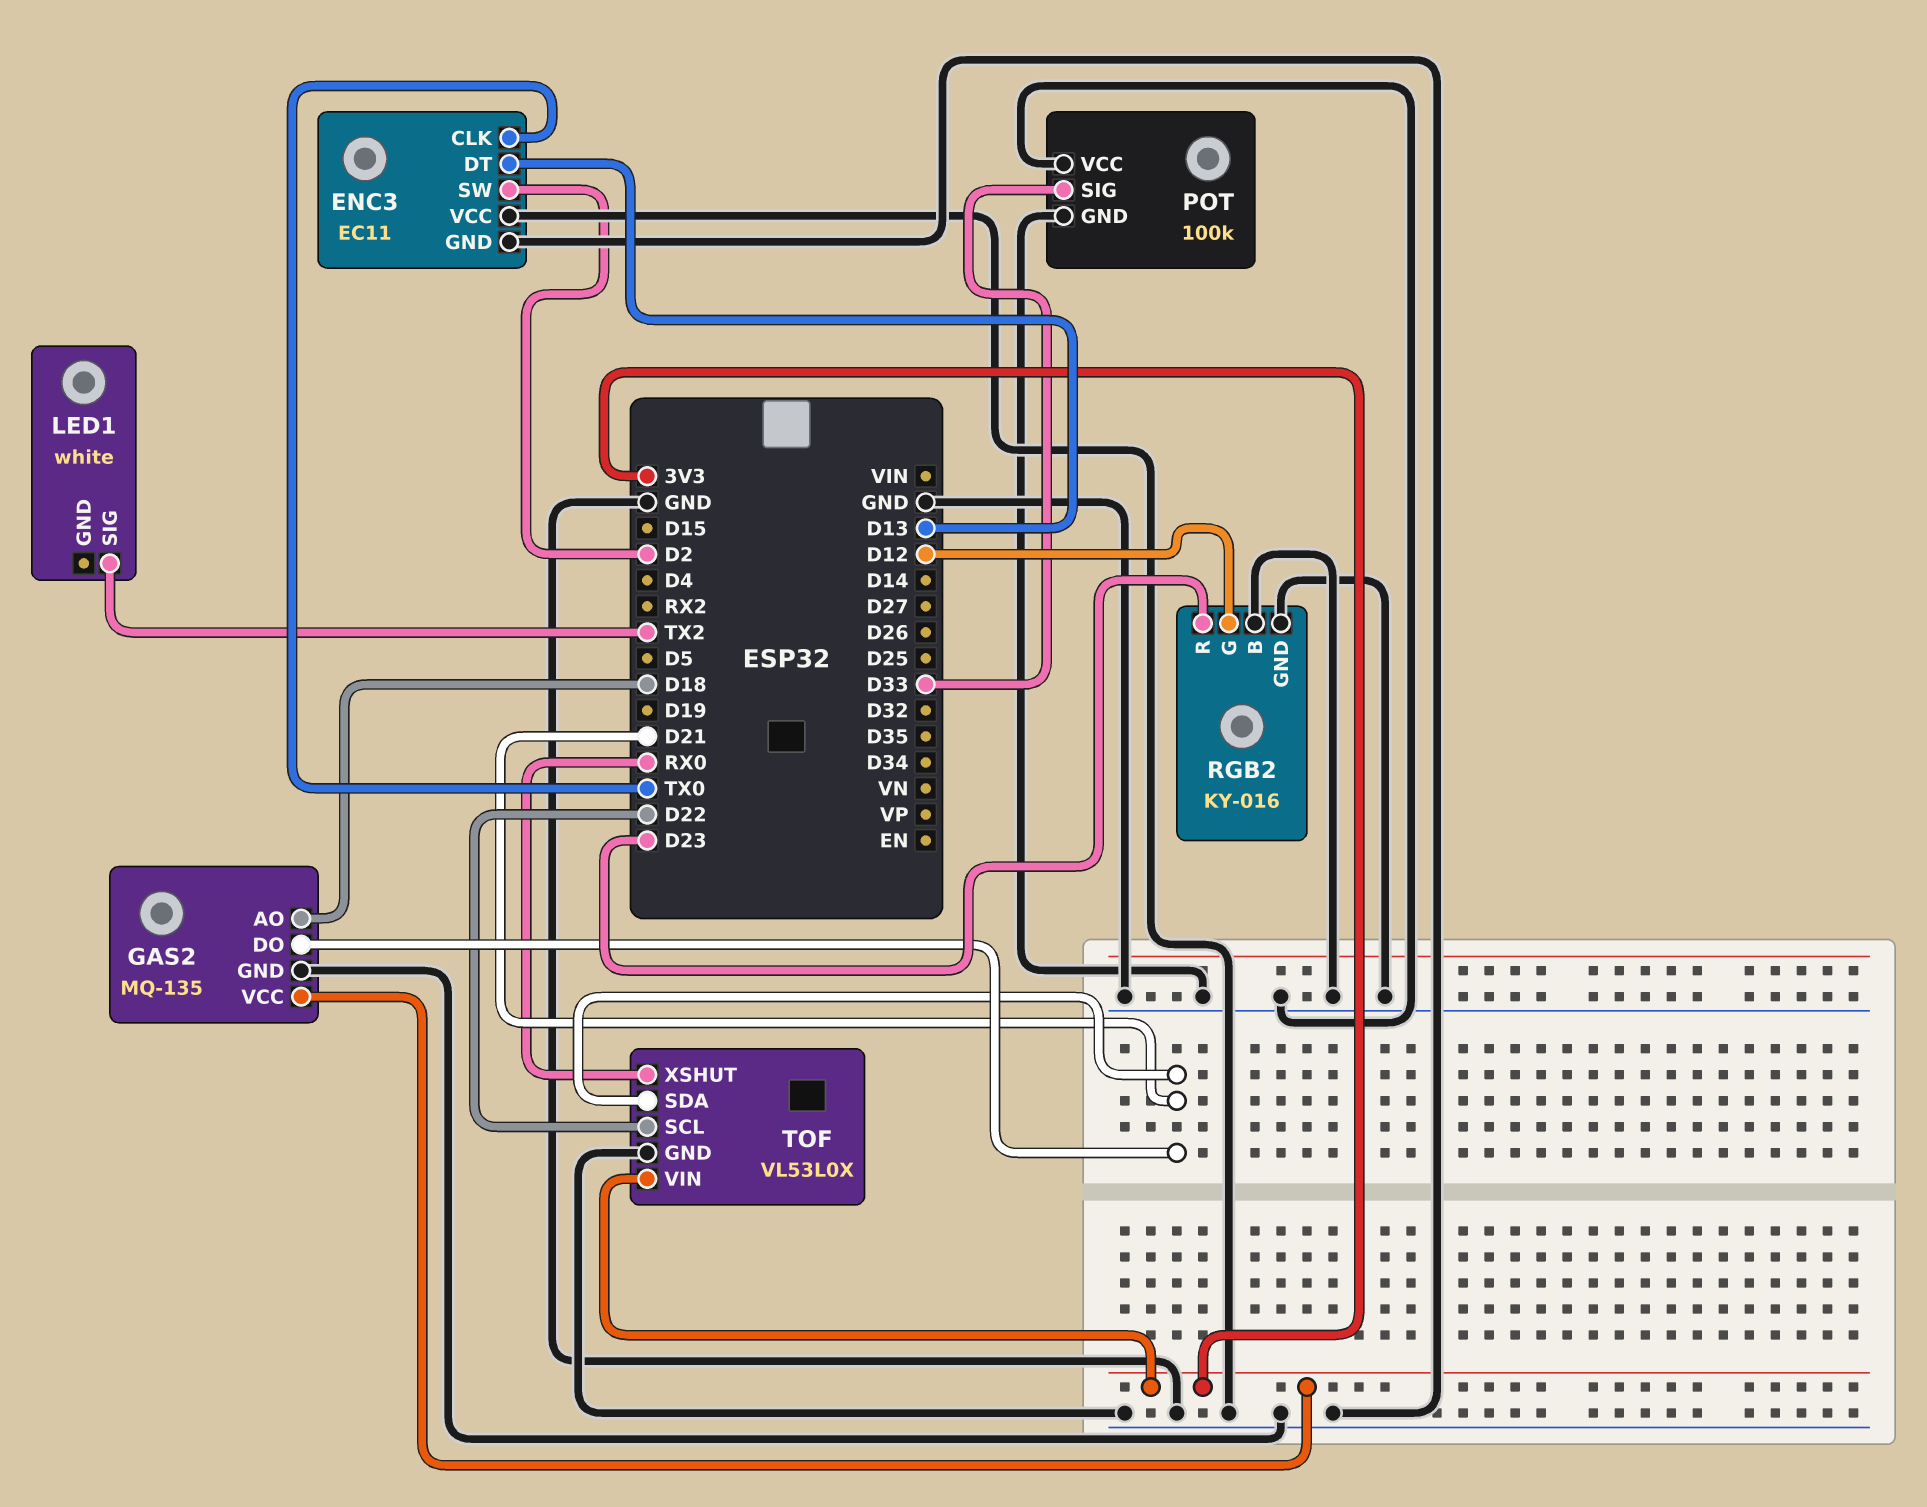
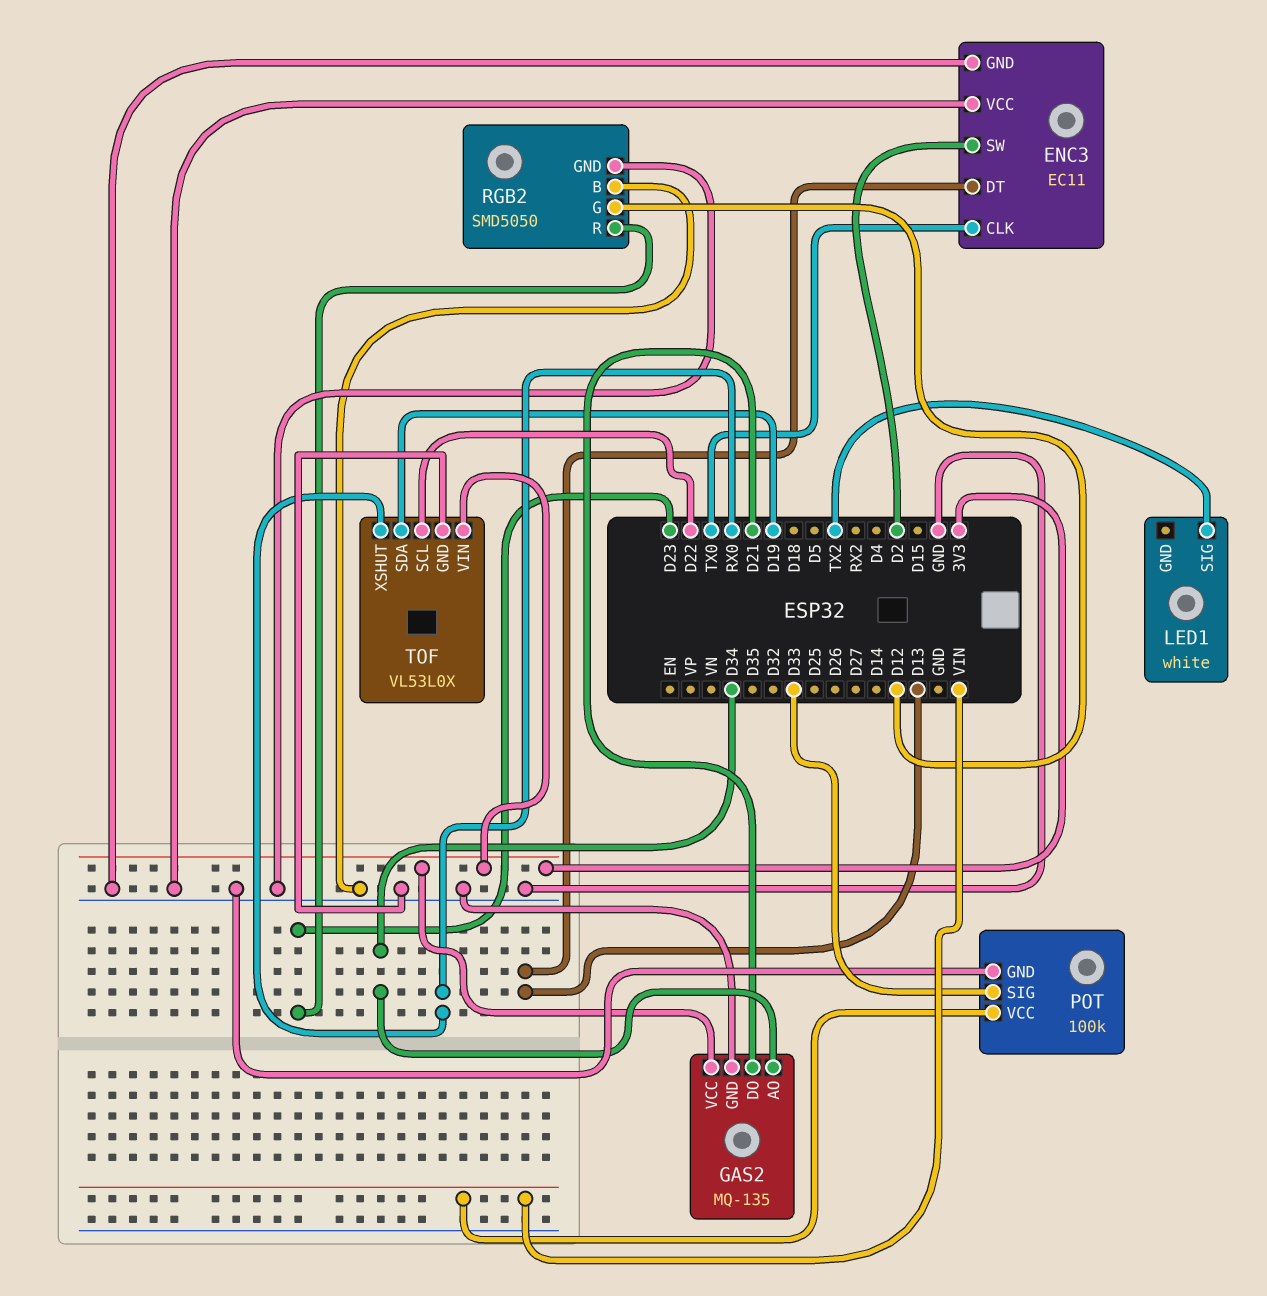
GAS2 pin AO: D18 -> D34
POT pin VCC: GND -> VIN
RGB2: KY-016 -> SMD5050
TOF pin SDA: D21 -> D19

